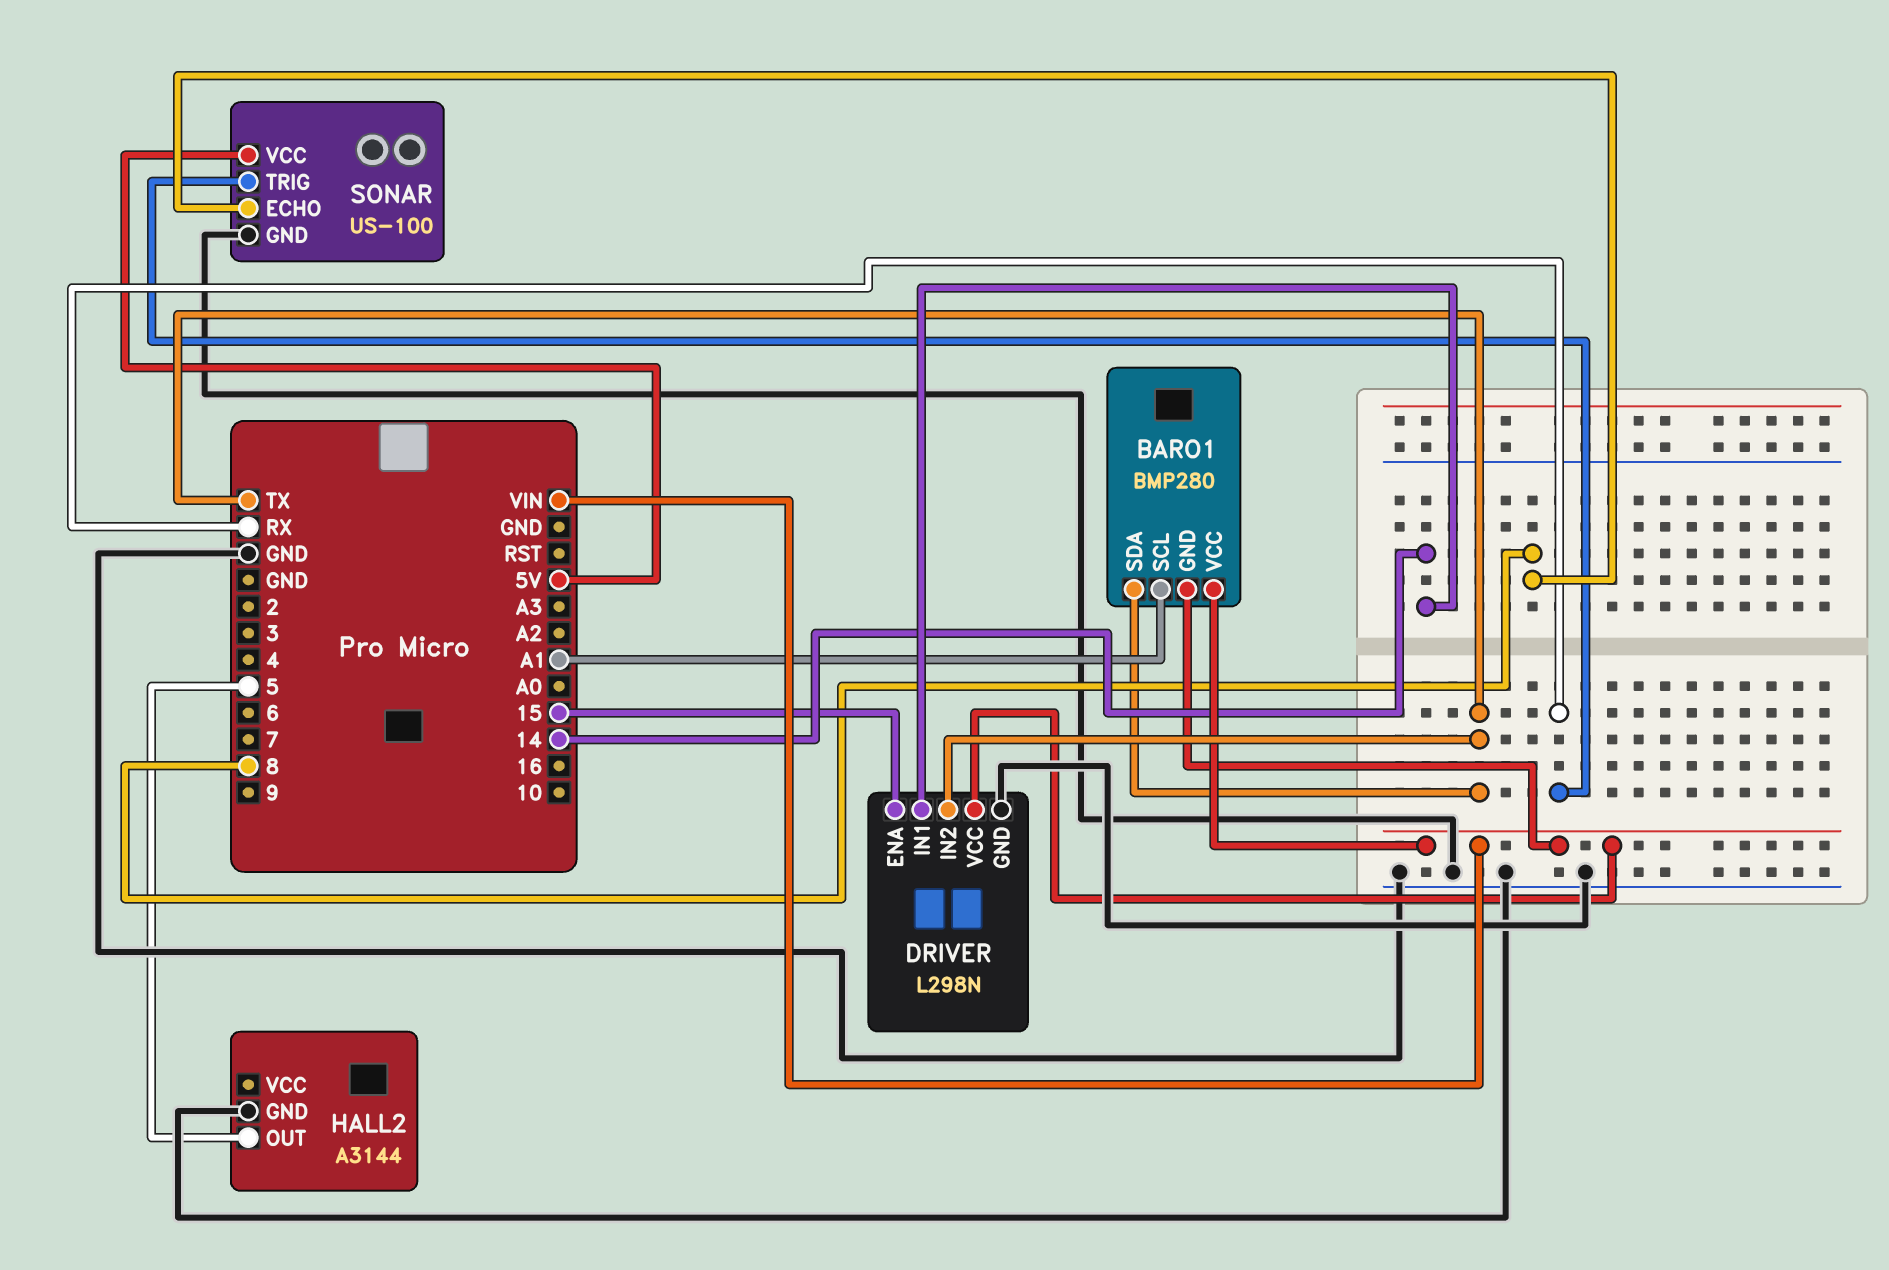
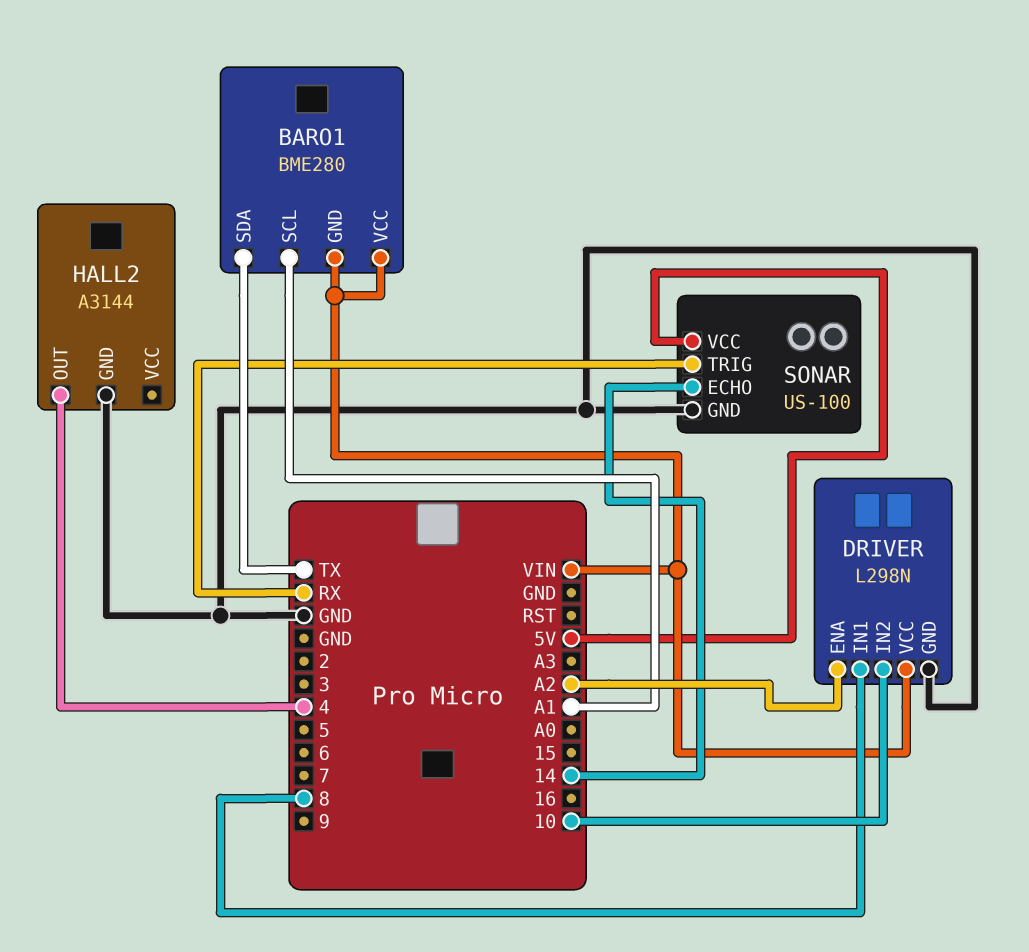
BARO1: BMP280 -> BME280
DRIVER pin ENA: 15 -> A2
DRIVER pin IN1: 14 -> 8
DRIVER pin IN2: TX -> 10
HALL2 pin OUT: 5 -> 4
SONAR pin ECHO: 8 -> 14

